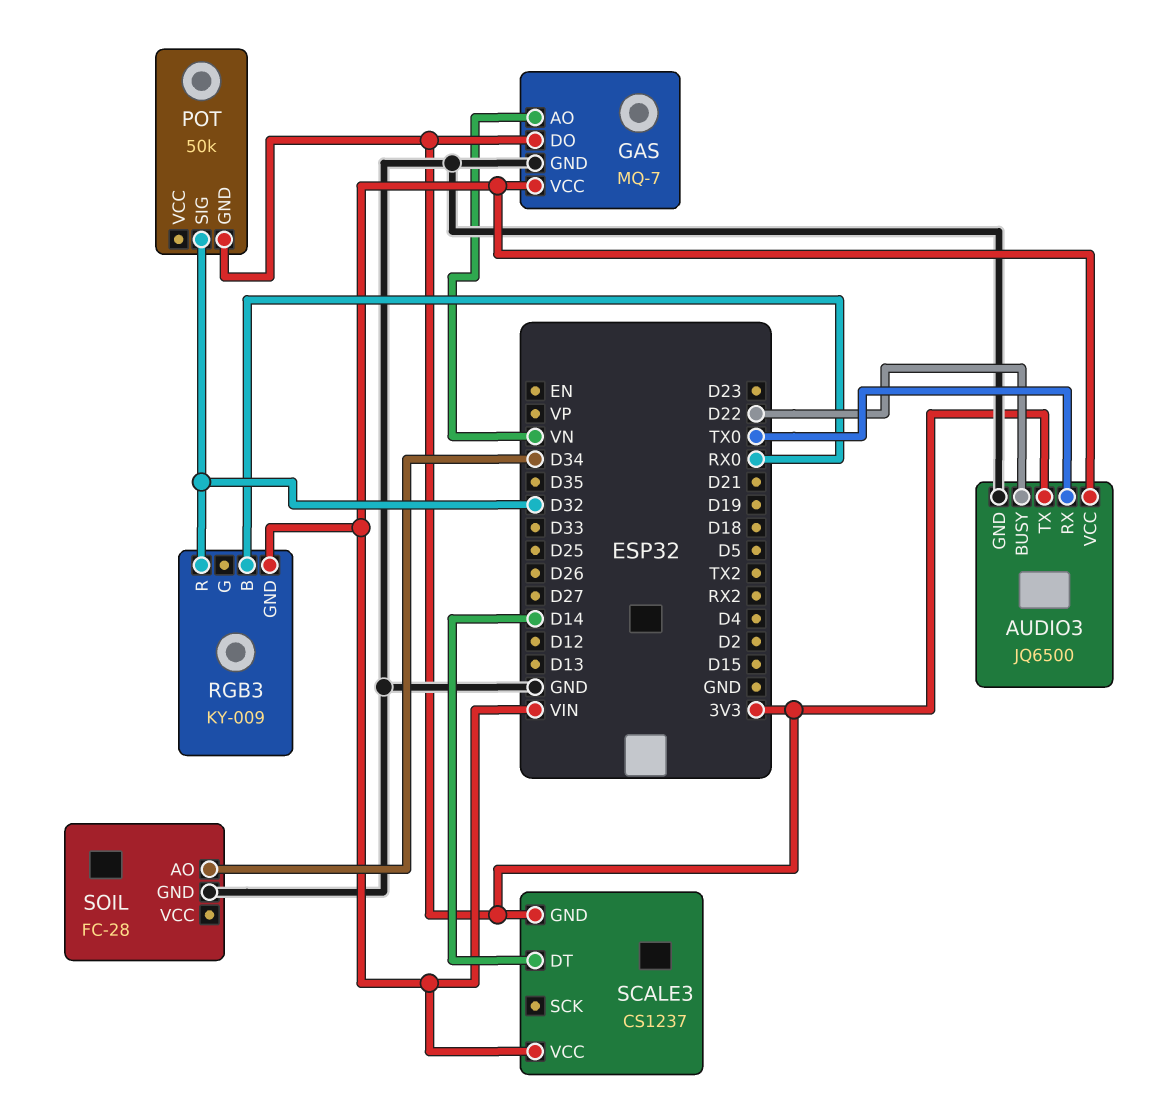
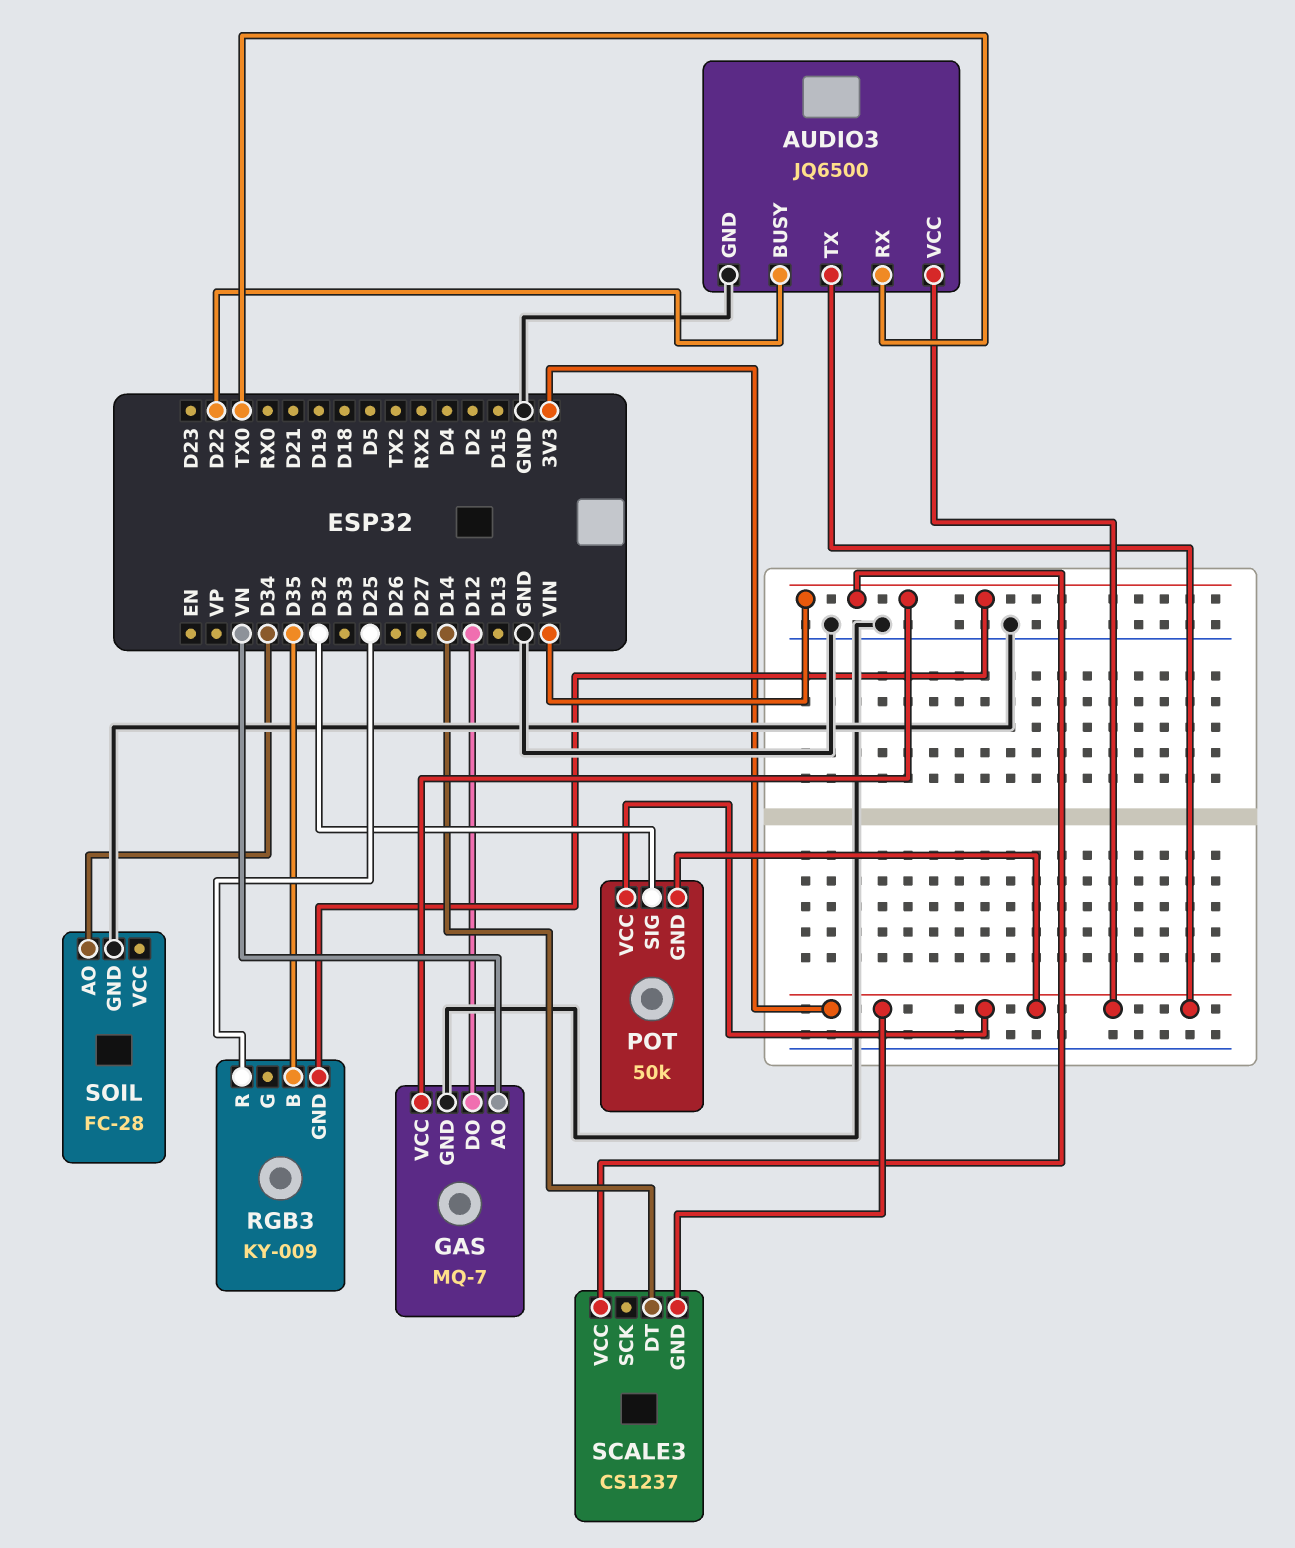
AUDIO3 pin VCC: VIN -> 3V3
GAS pin DO: 3V3 -> D12
POT pin VCC: none -> 3V3
RGB3 pin B: RX0 -> D35
RGB3 pin R: D32 -> D25

